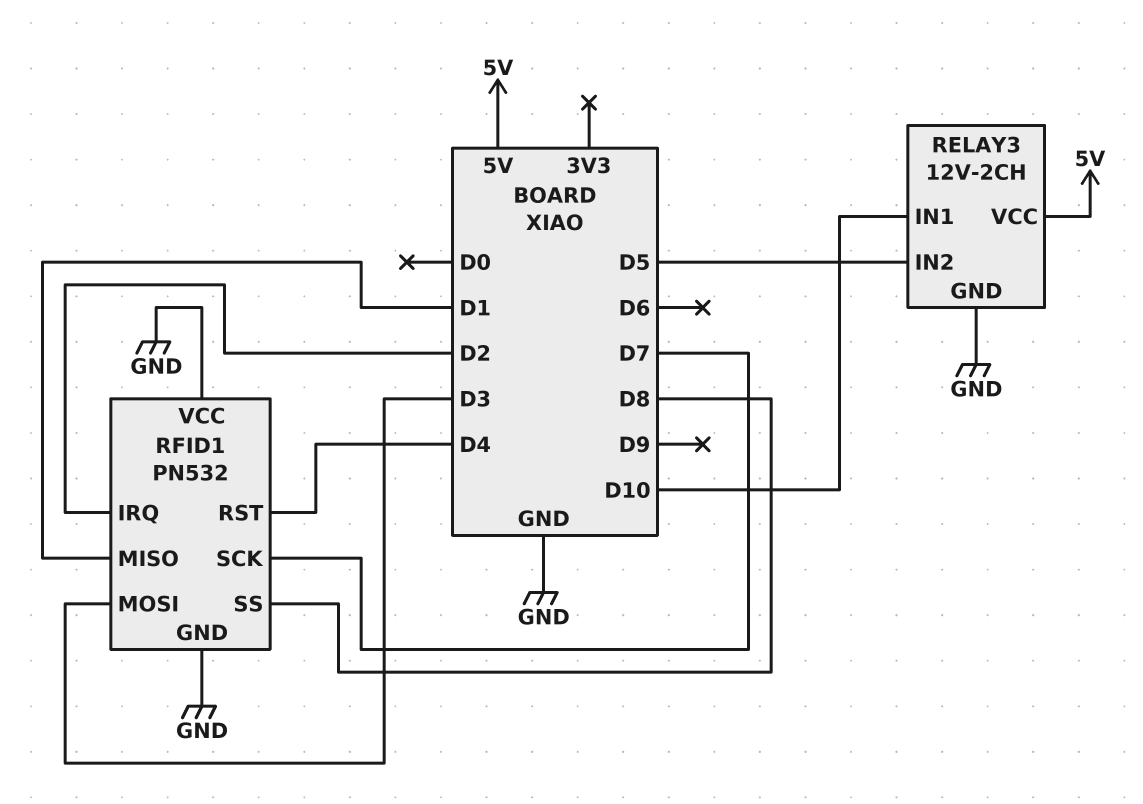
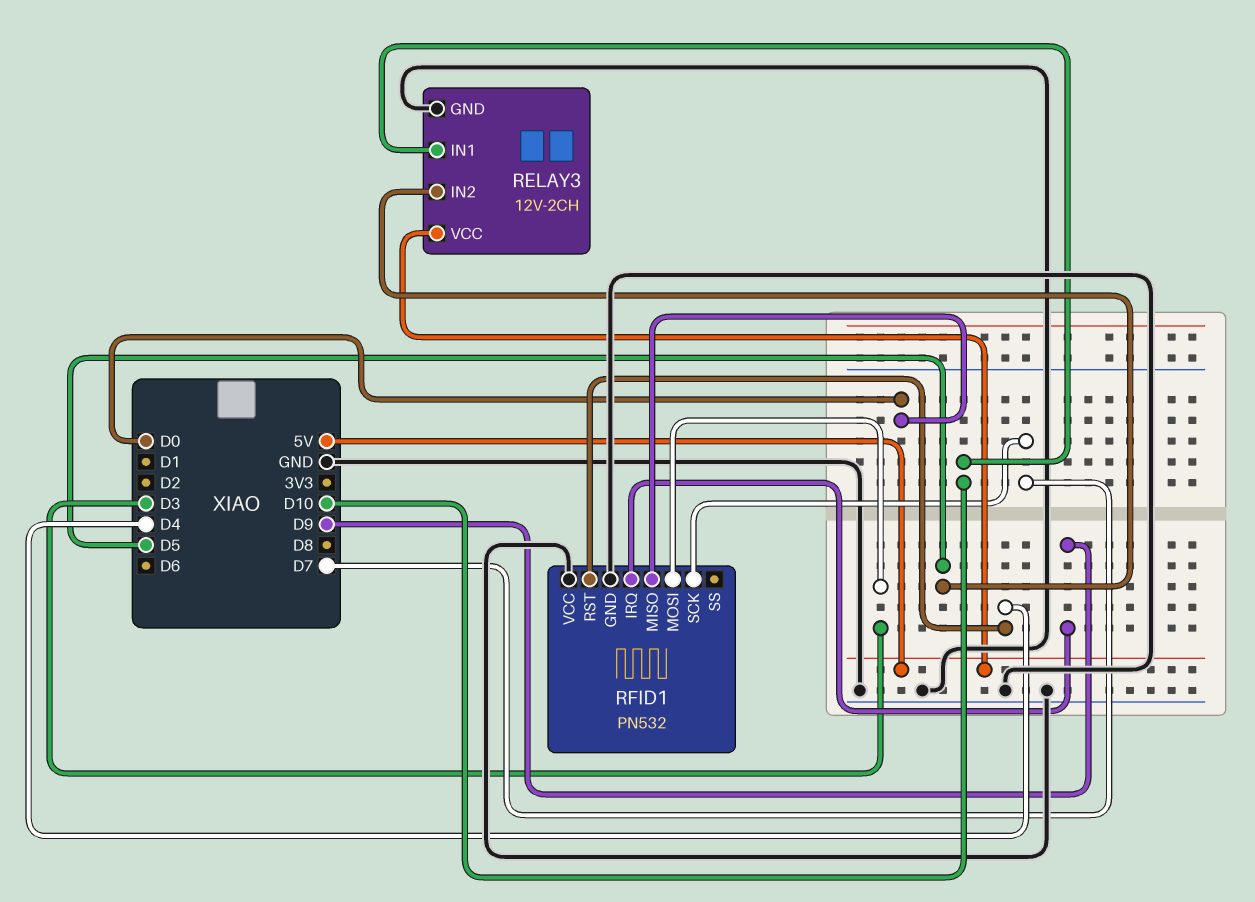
RFID1 pin IRQ: D2 -> D9
RFID1 pin MISO: D1 -> D0
RFID1 pin SS: D8 -> none

